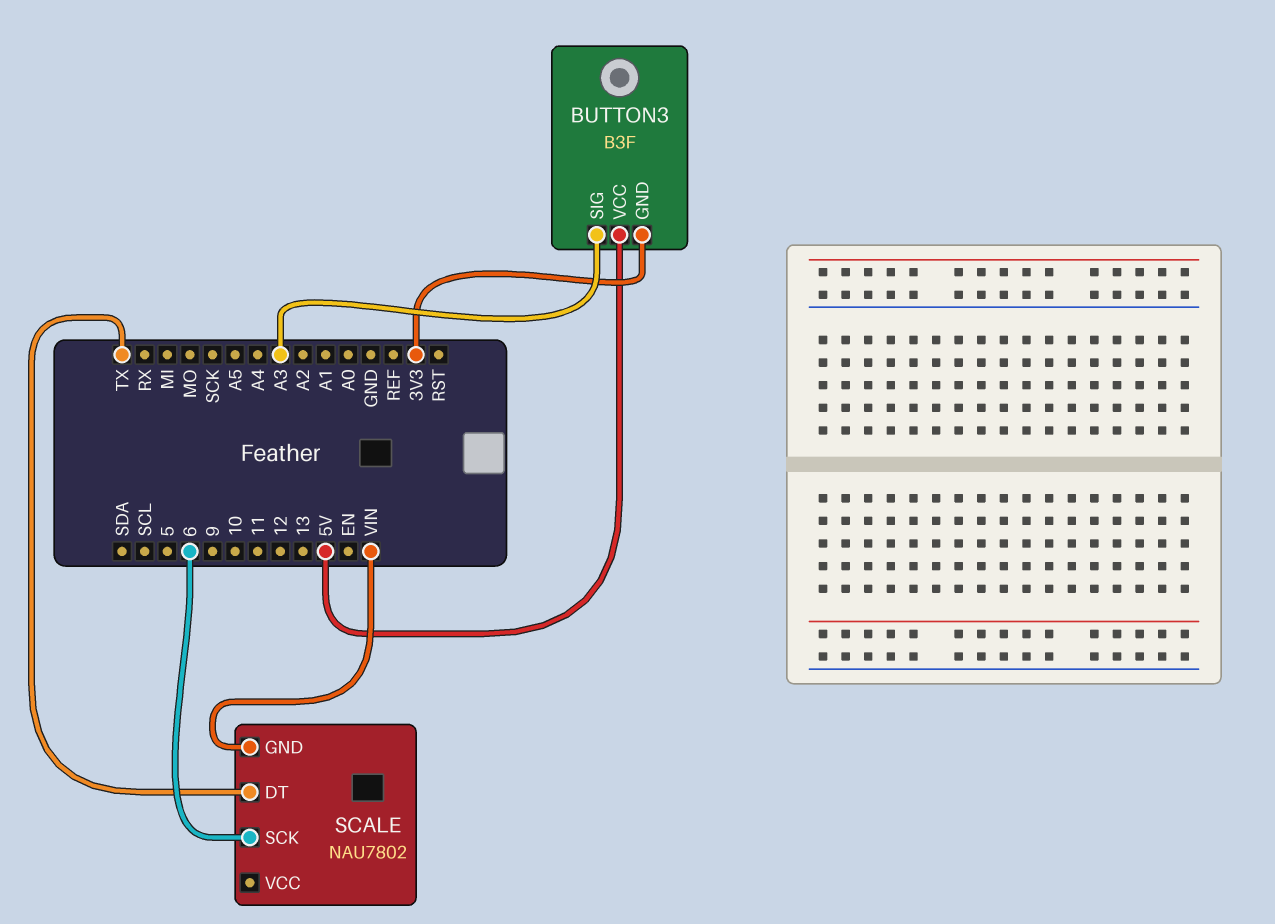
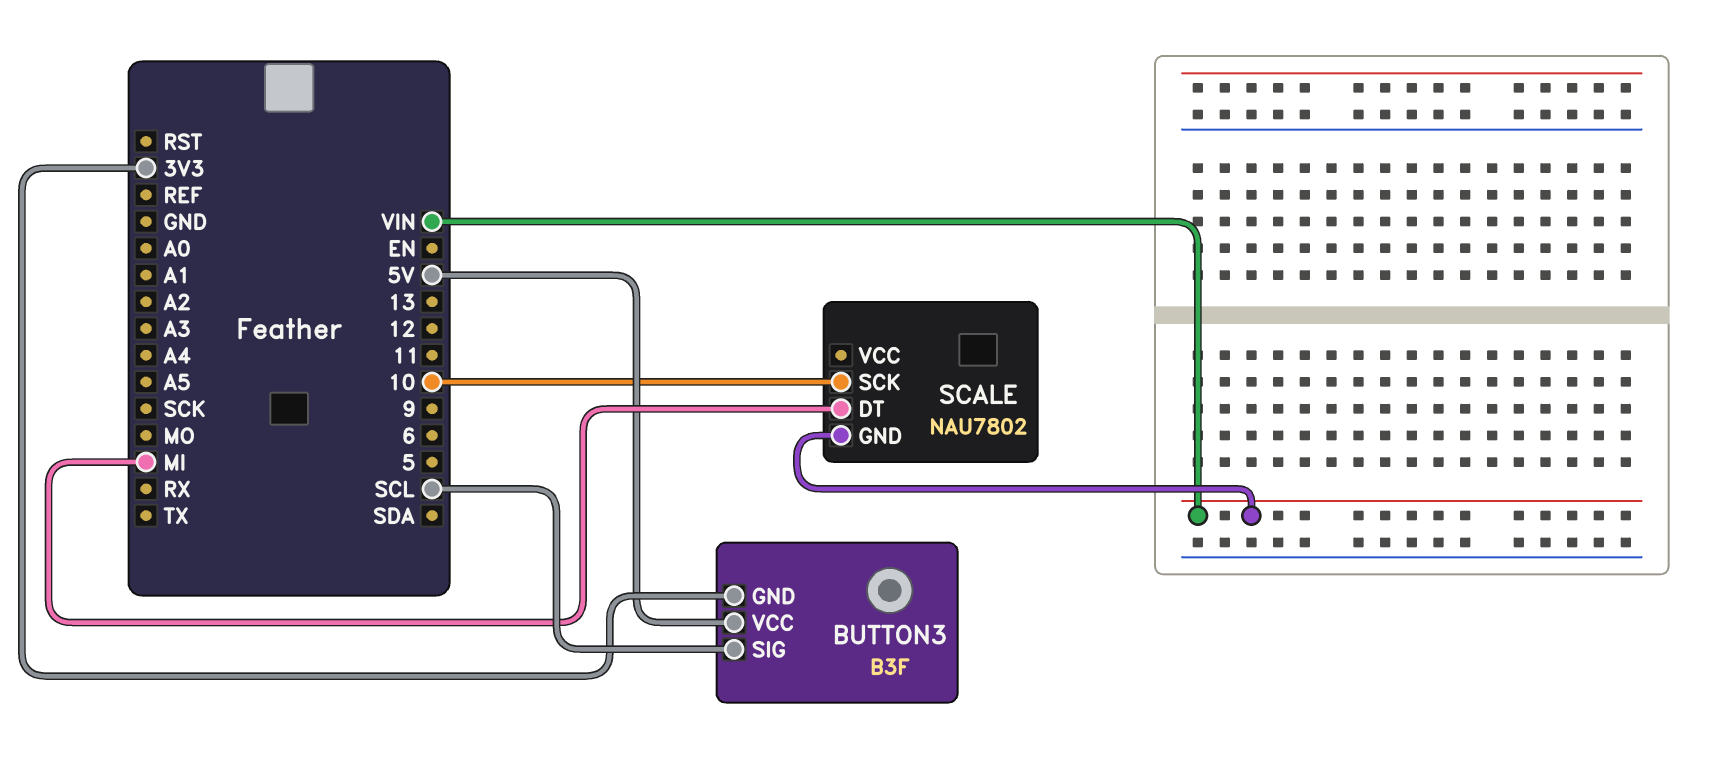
BUTTON3 pin SIG: A3 -> SCL
SCALE pin DT: TX -> MI
SCALE pin SCK: 6 -> 10

